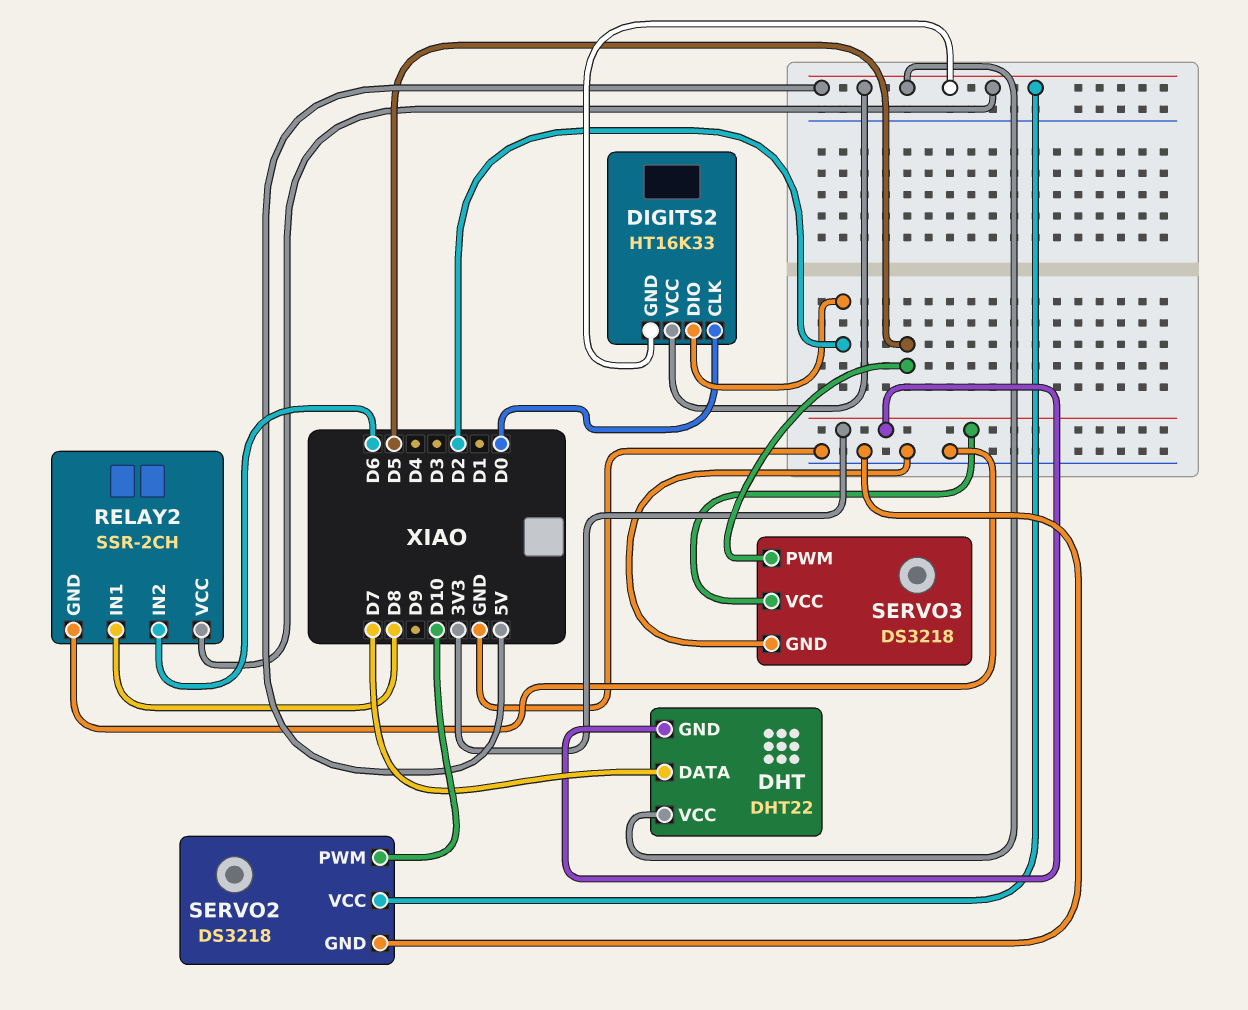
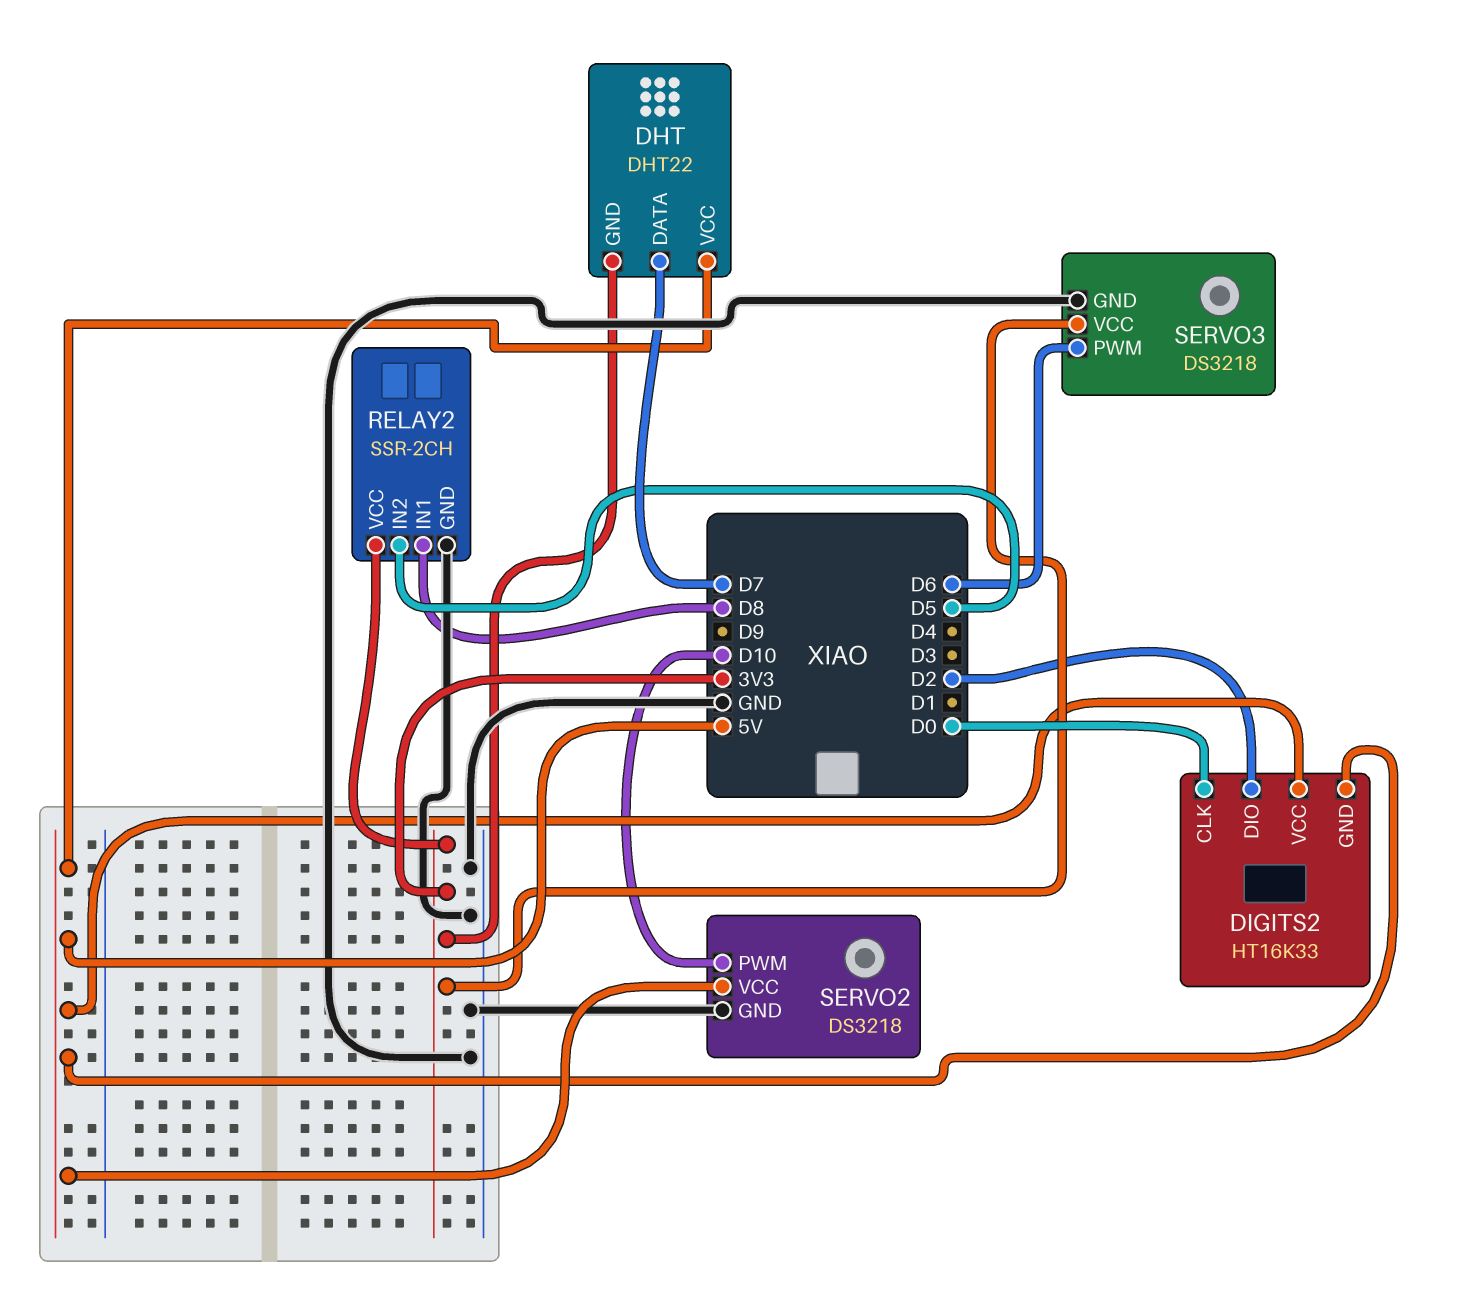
RELAY2 pin IN2: D6 -> D5
RELAY2 pin VCC: 5V -> 3V3
SERVO3 pin PWM: D5 -> D6

